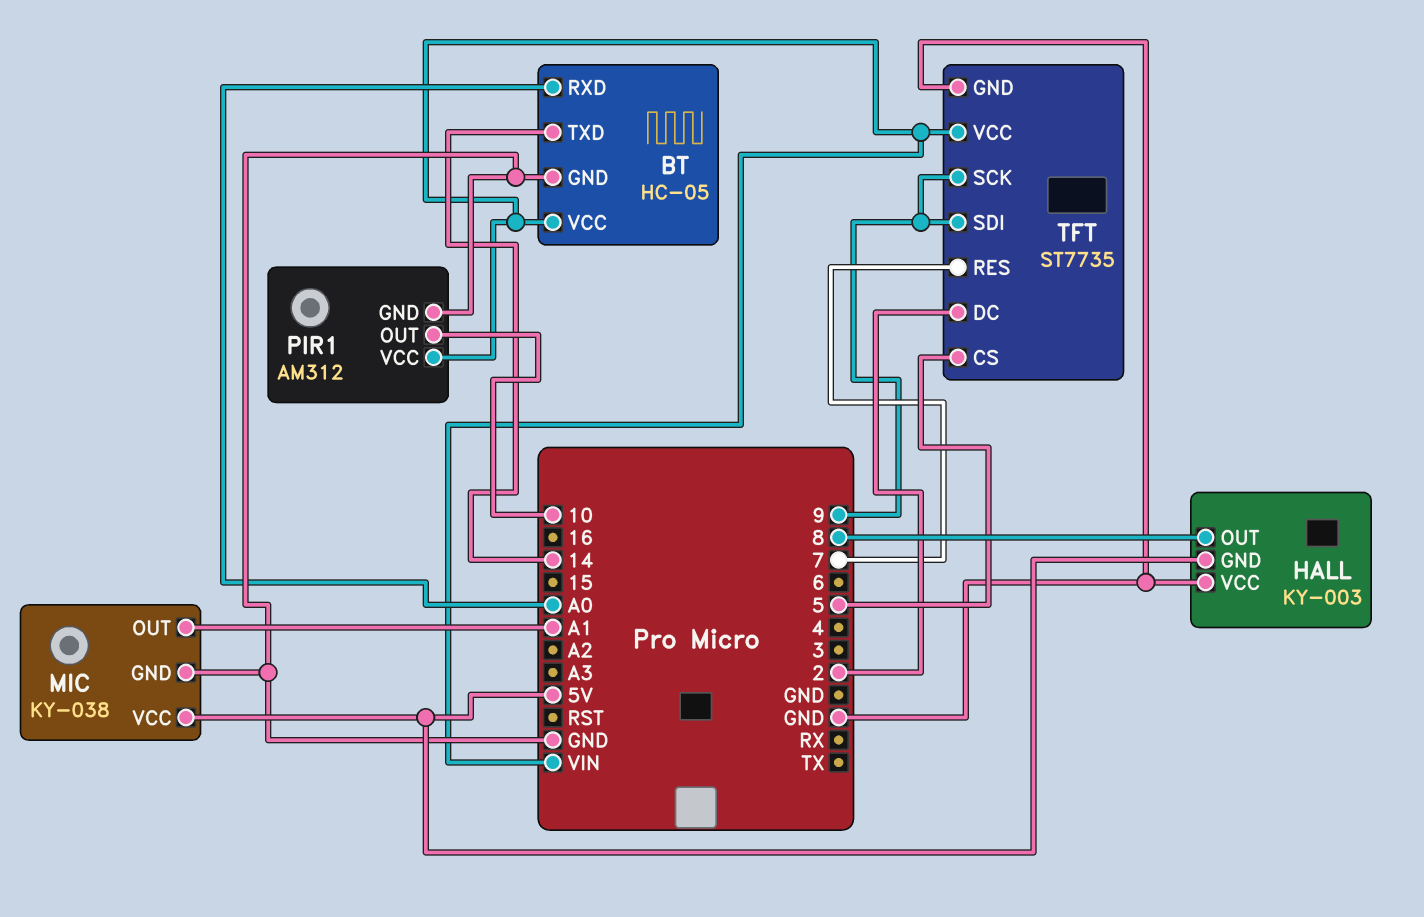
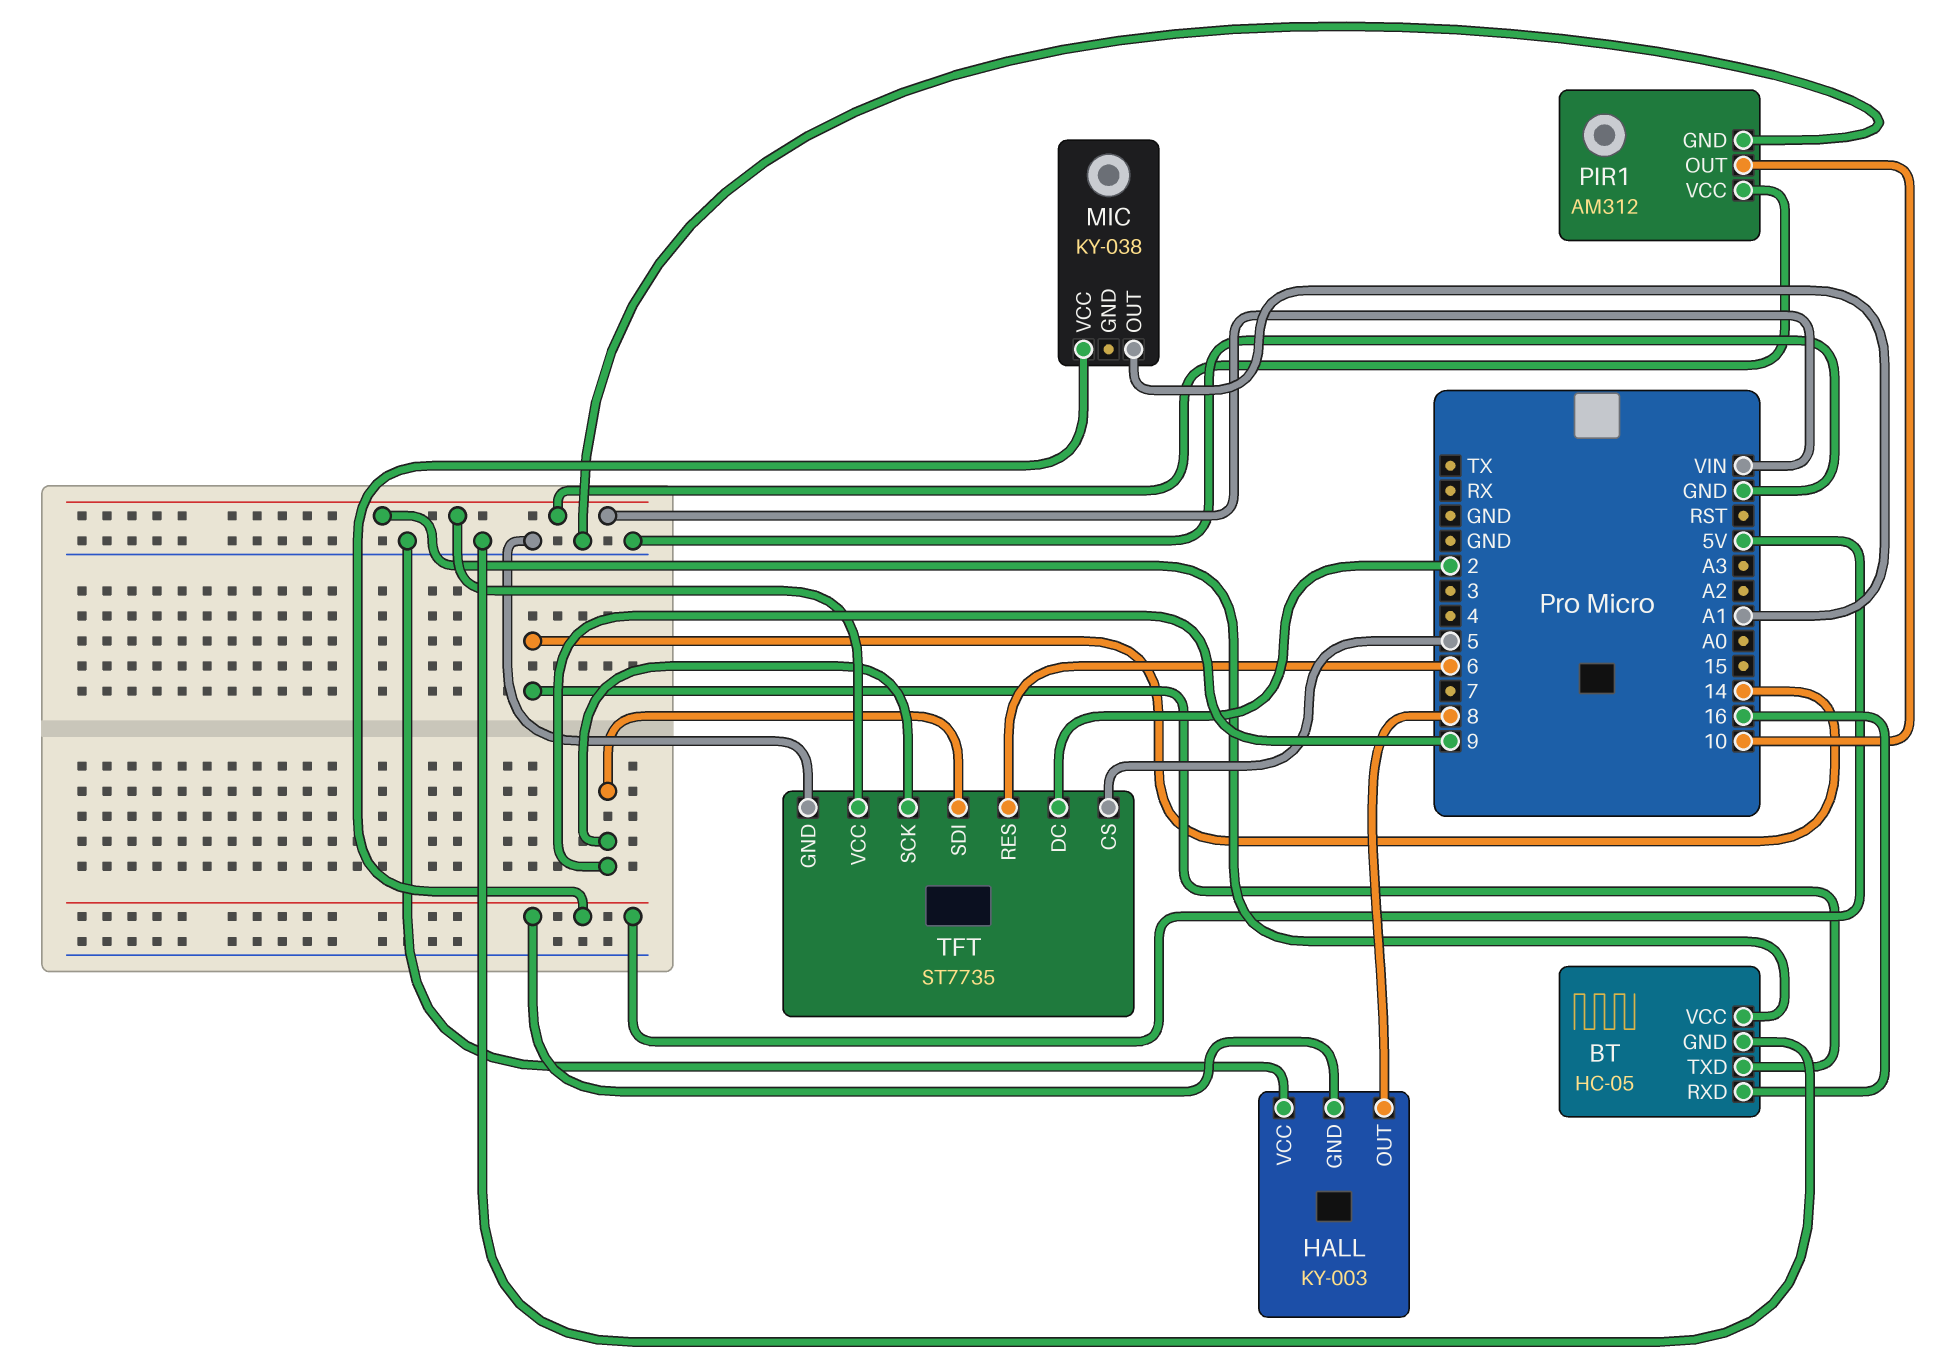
BT pin RXD: A0 -> 16
MIC pin GND: GND -> none
TFT pin RES: 7 -> 6

